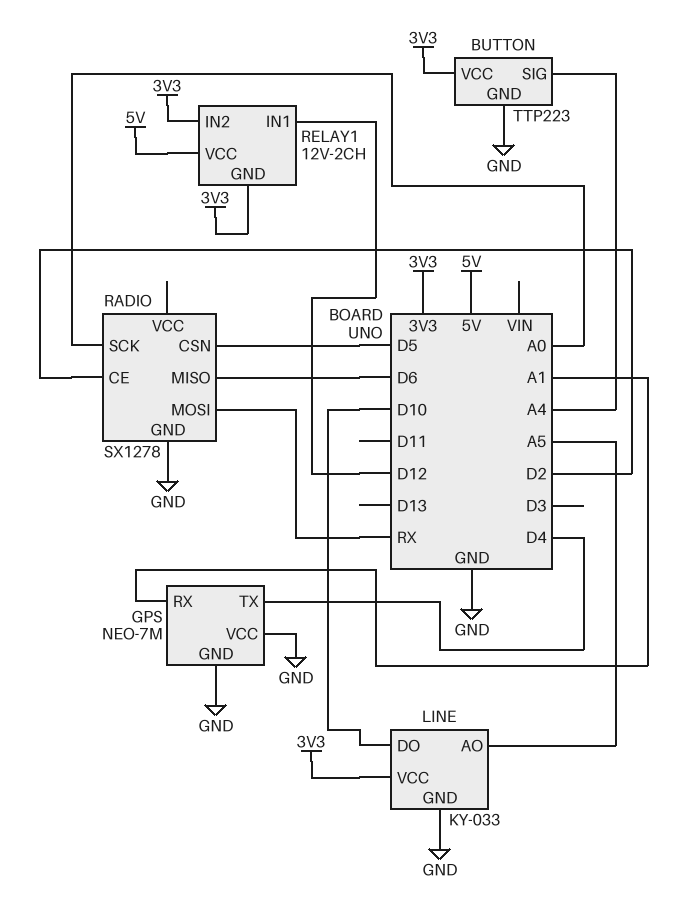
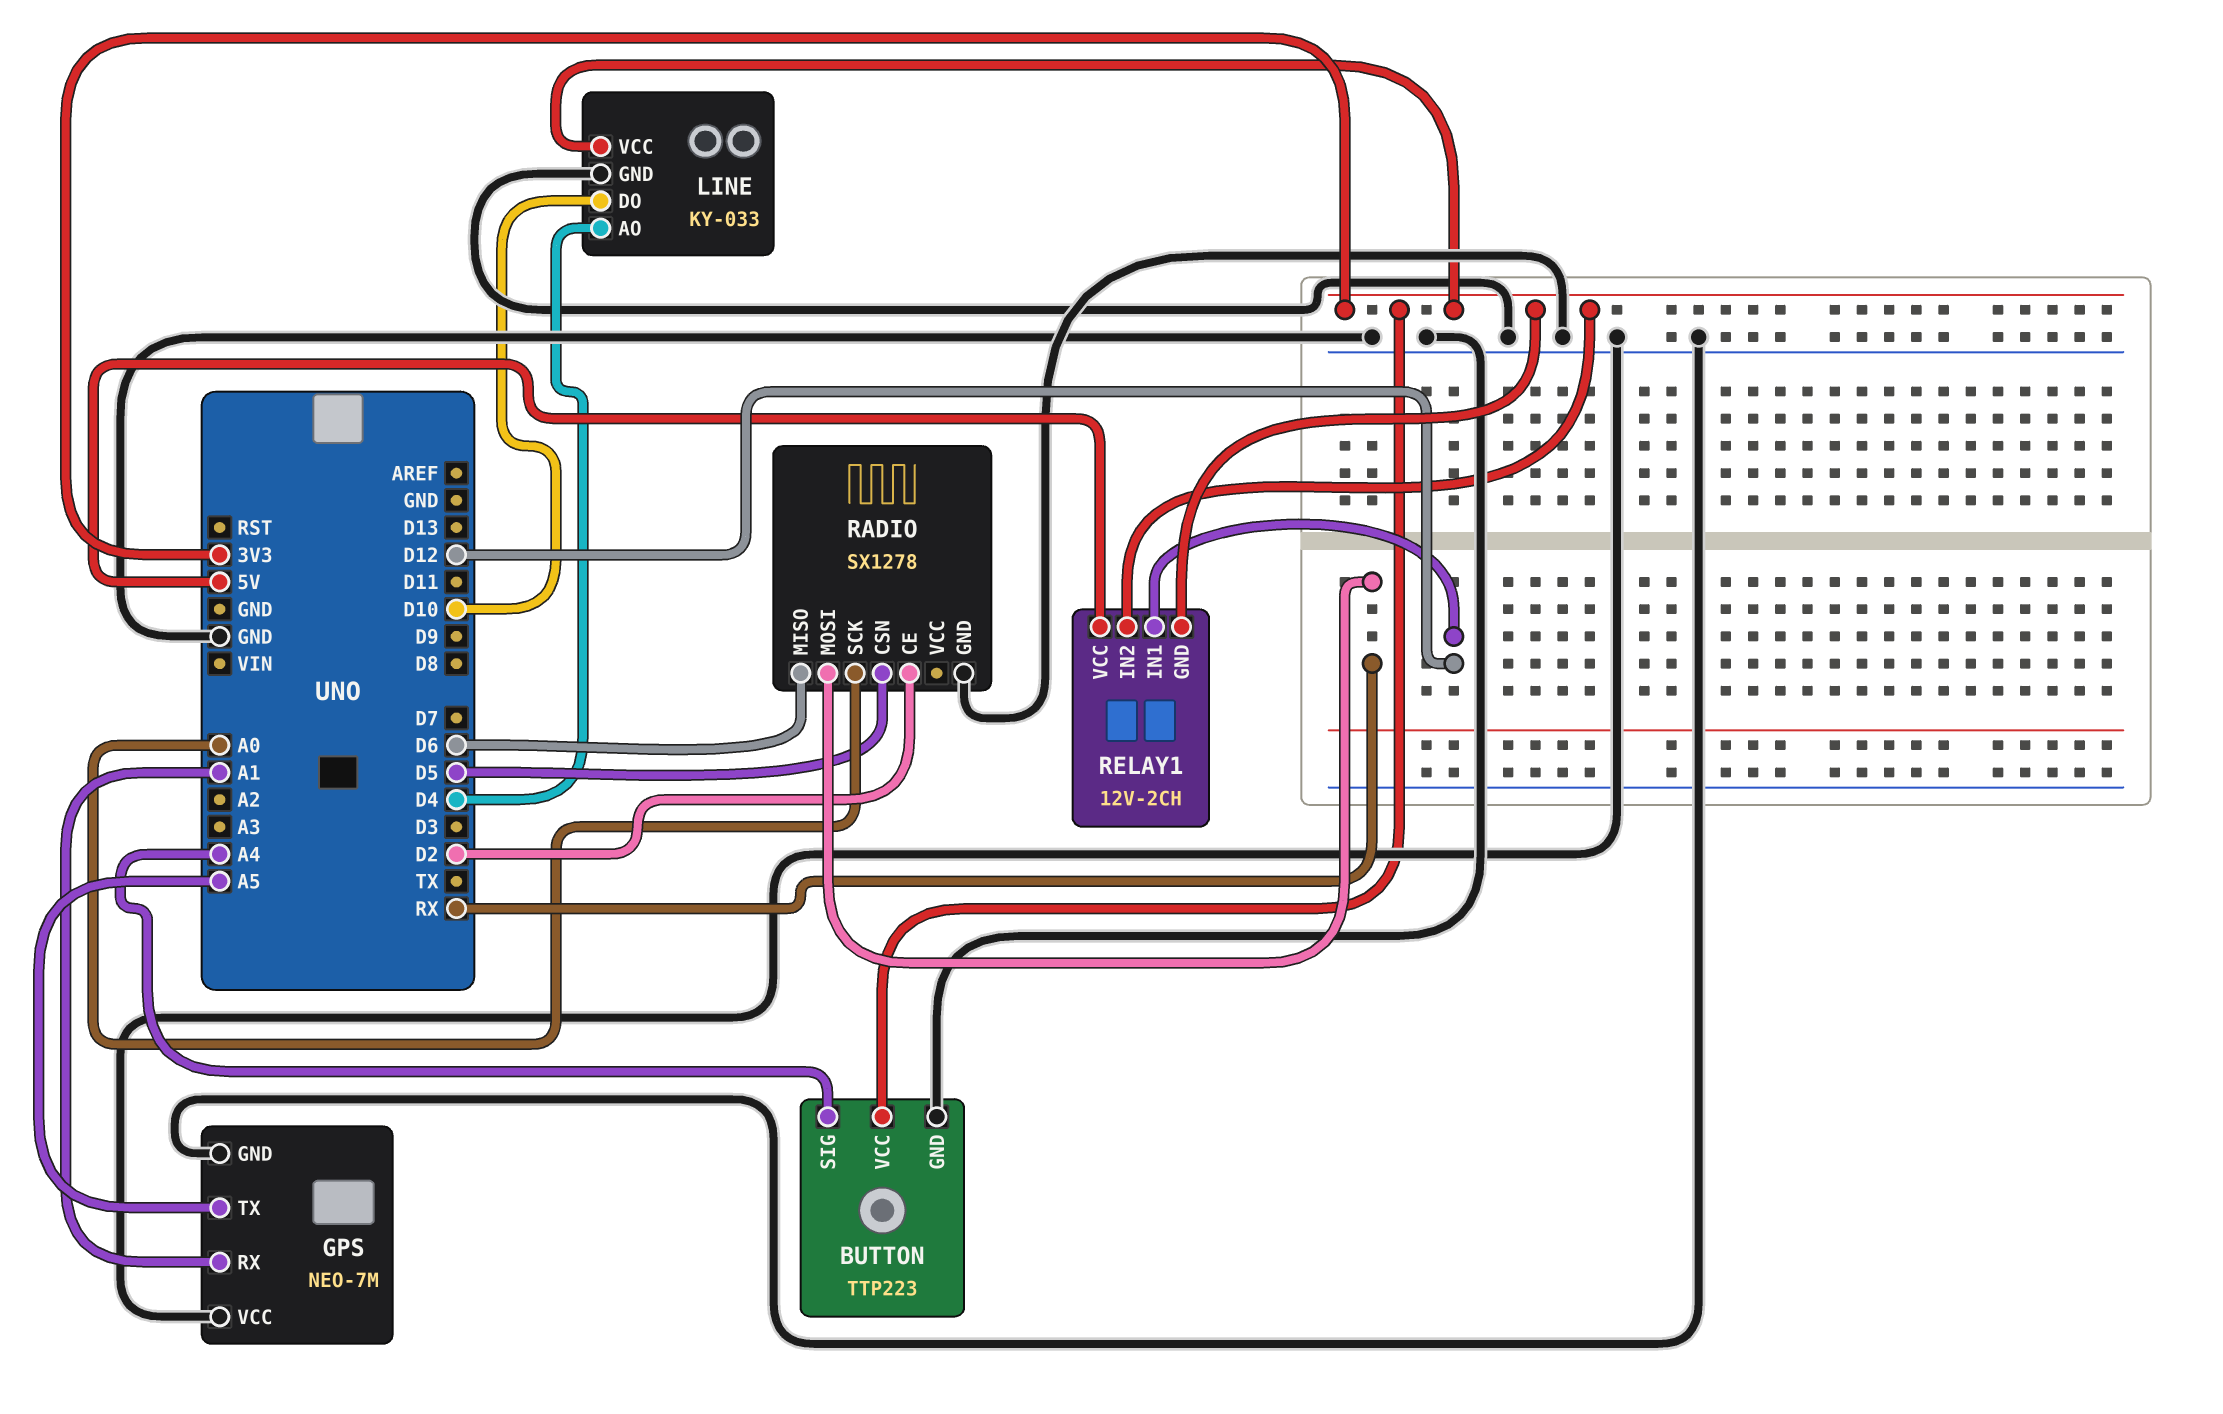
GPS pin TX: D4 -> A5
LINE pin AO: A5 -> D4

